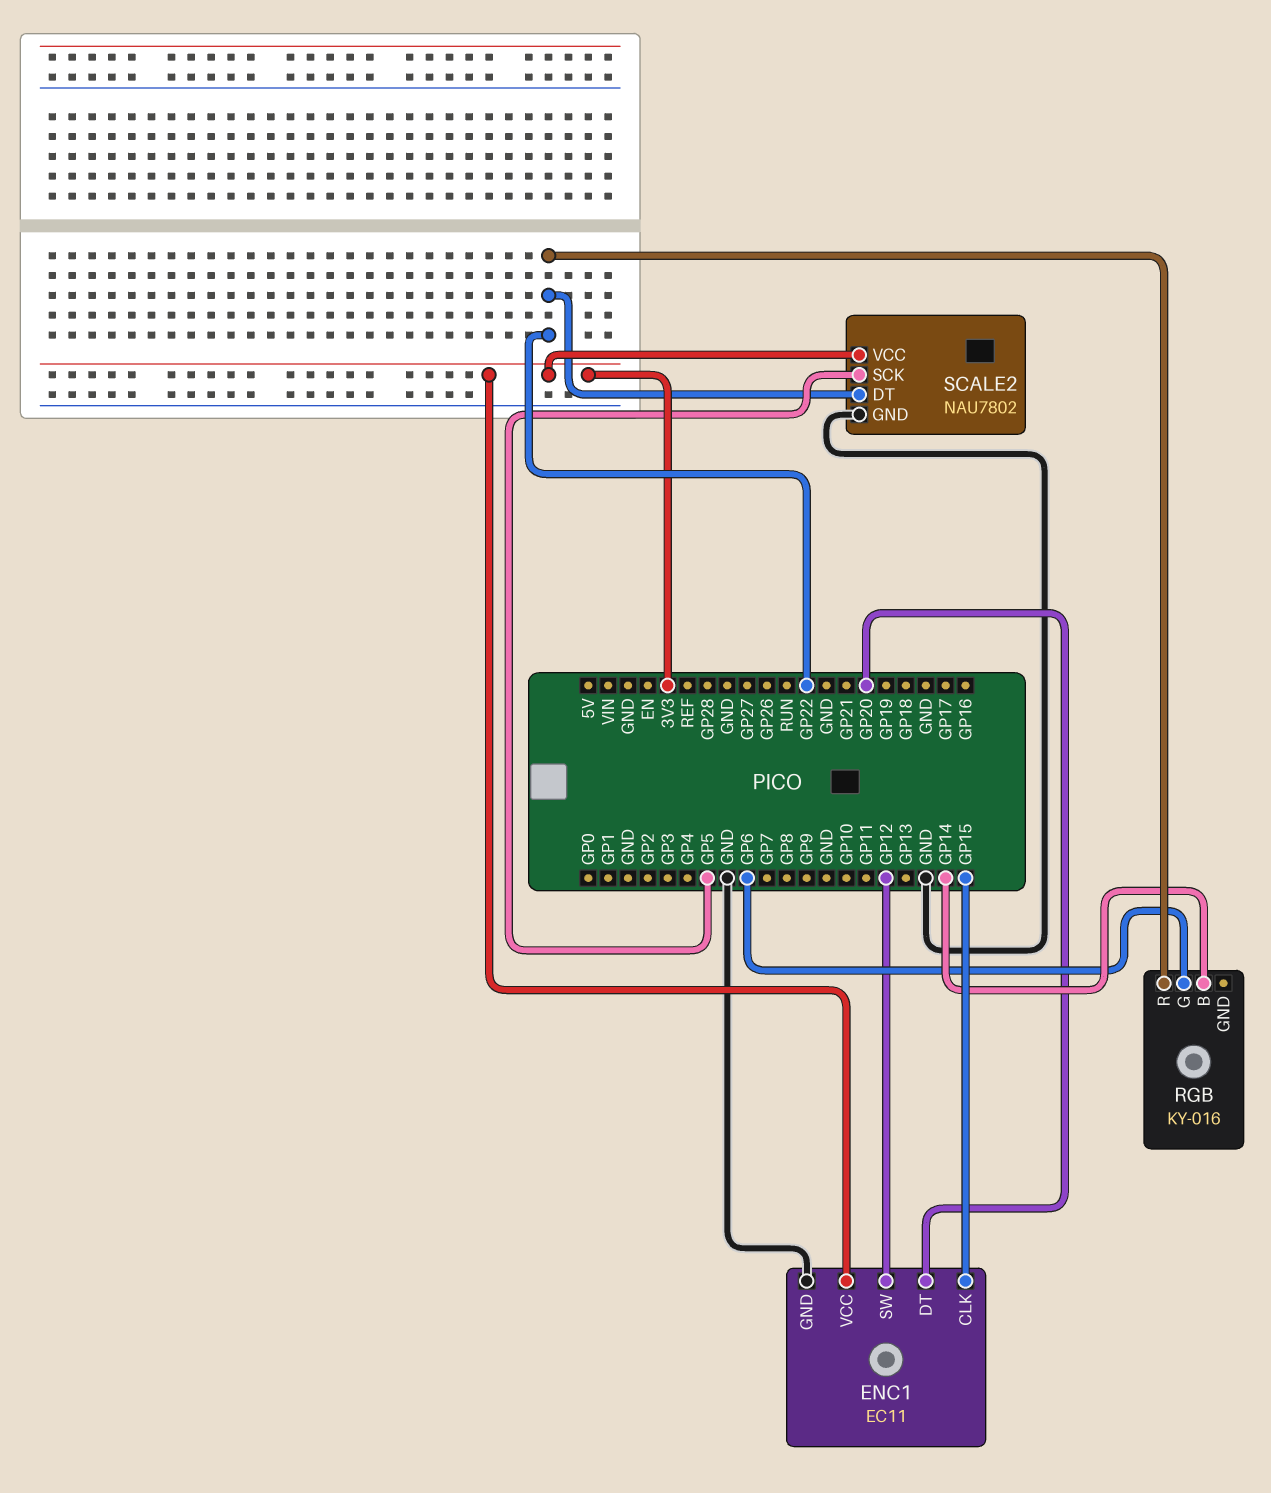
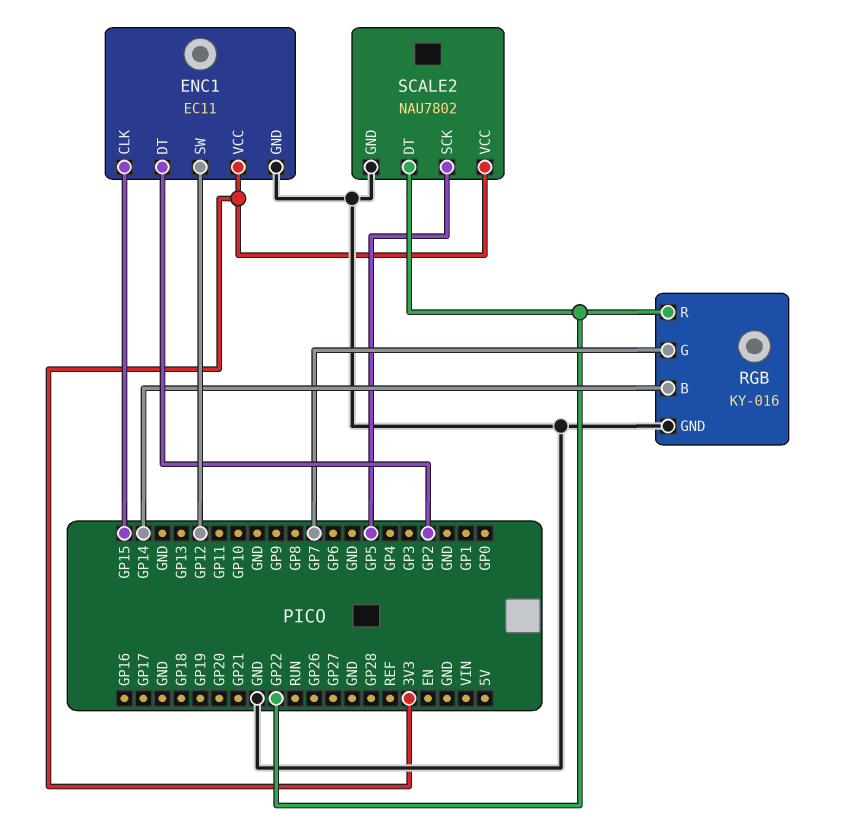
ENC1 pin DT: GP20 -> GP2
RGB pin G: GP6 -> GP7
RGB pin GND: none -> GND

